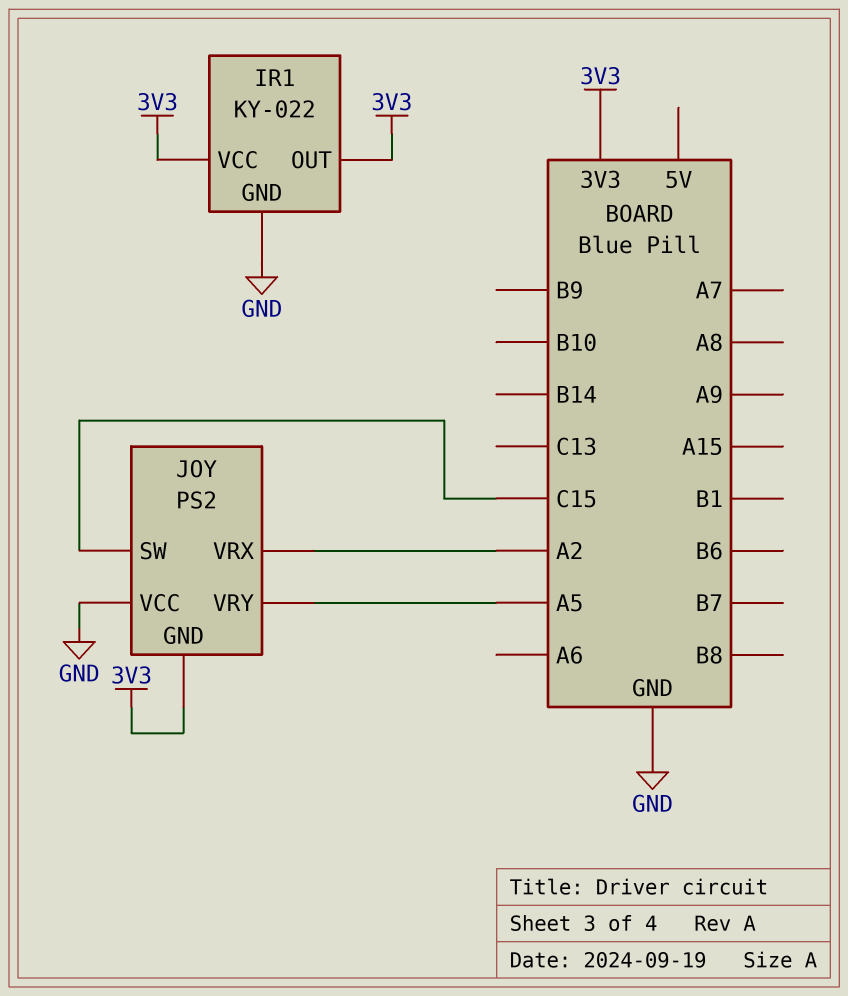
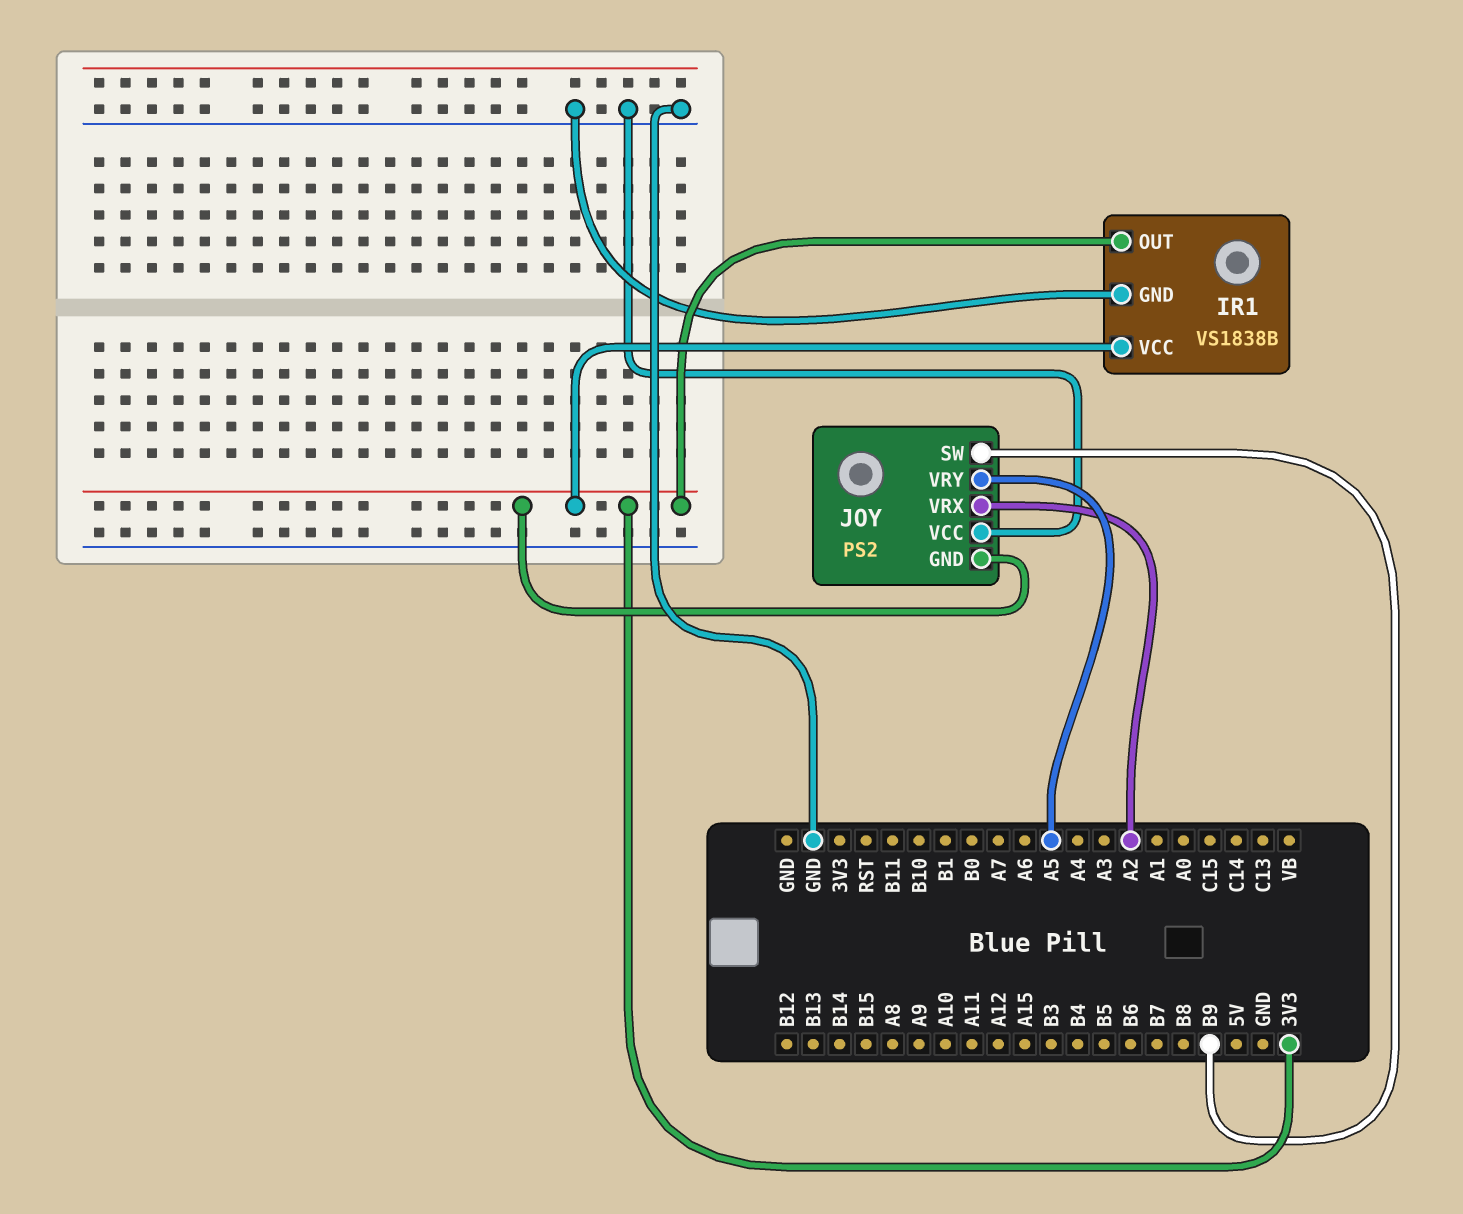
IR1: KY-022 -> VS1838B
JOY pin SW: C15 -> B9

